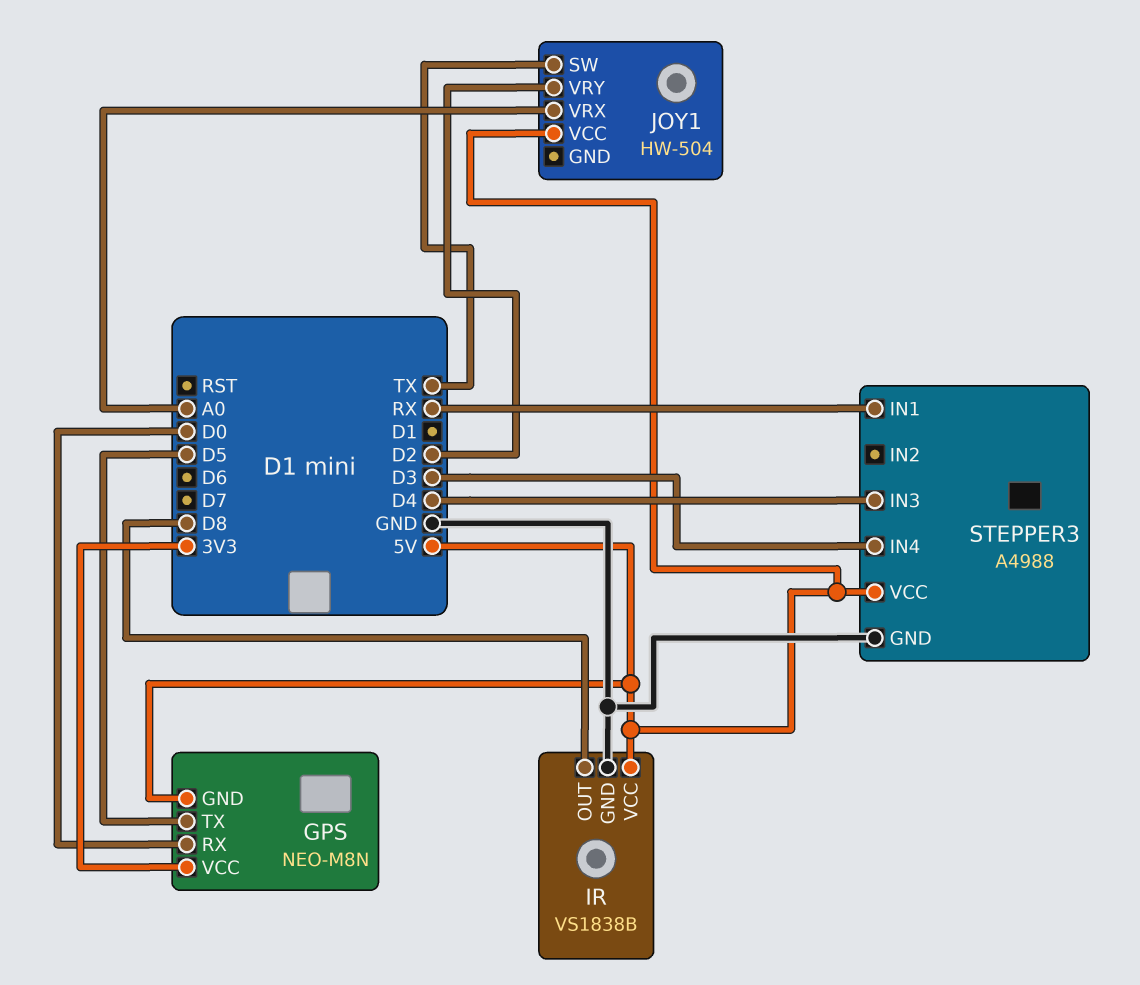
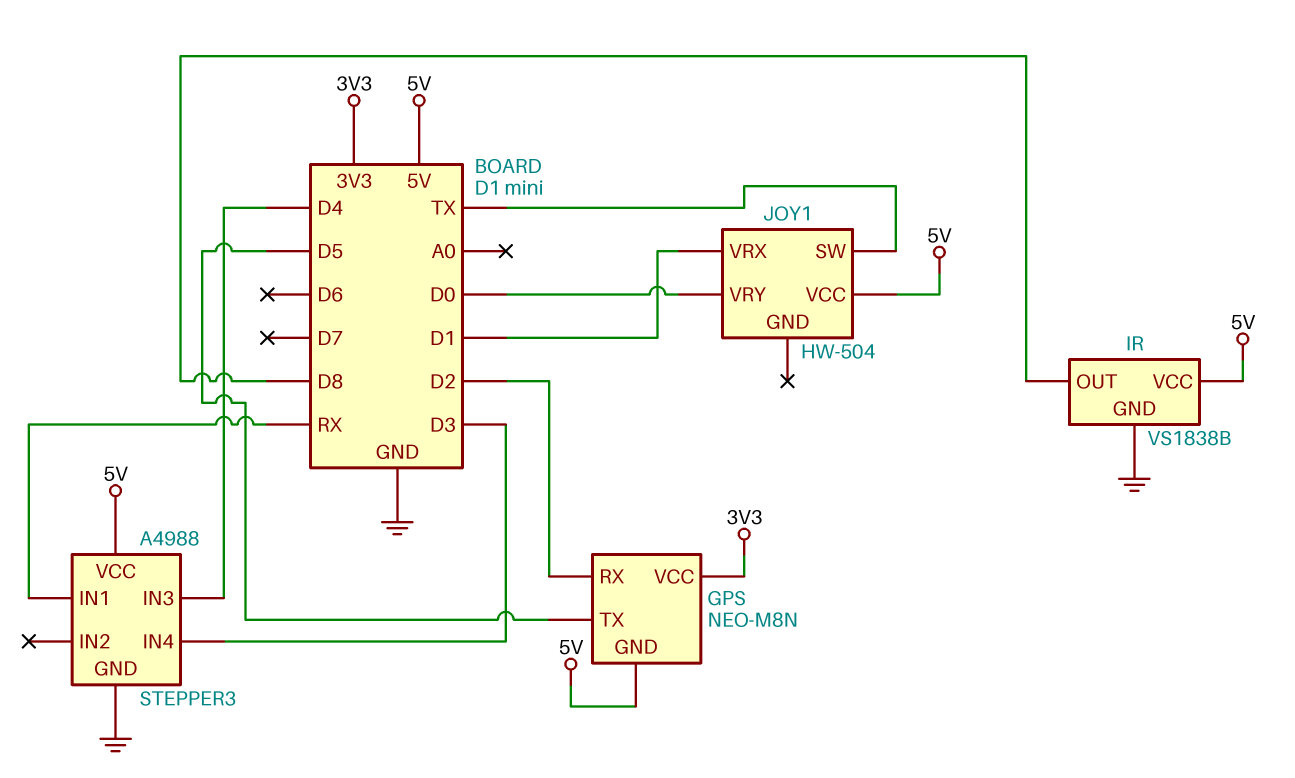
GPS pin RX: D0 -> D2
JOY1 pin VRX: A0 -> D1
JOY1 pin VRY: D2 -> D0

